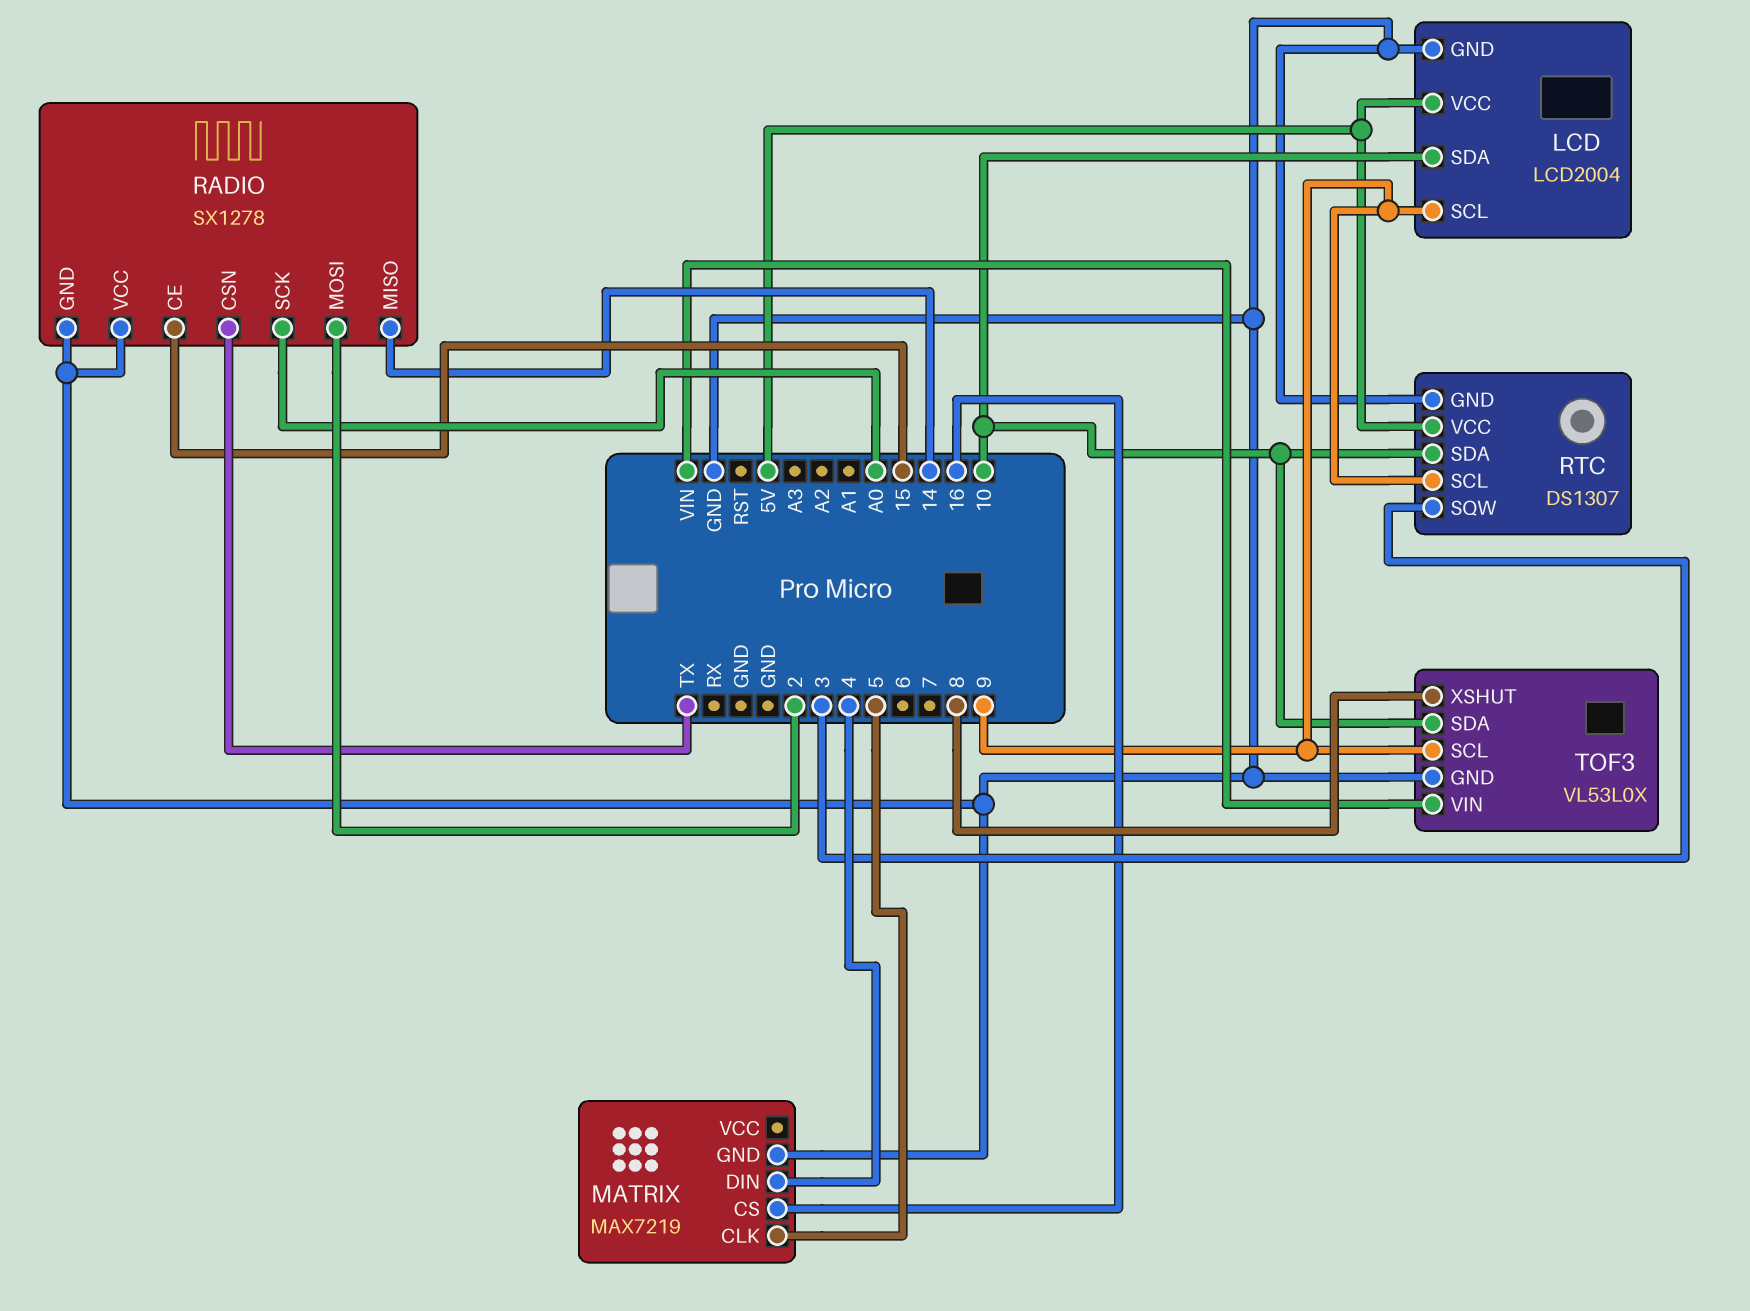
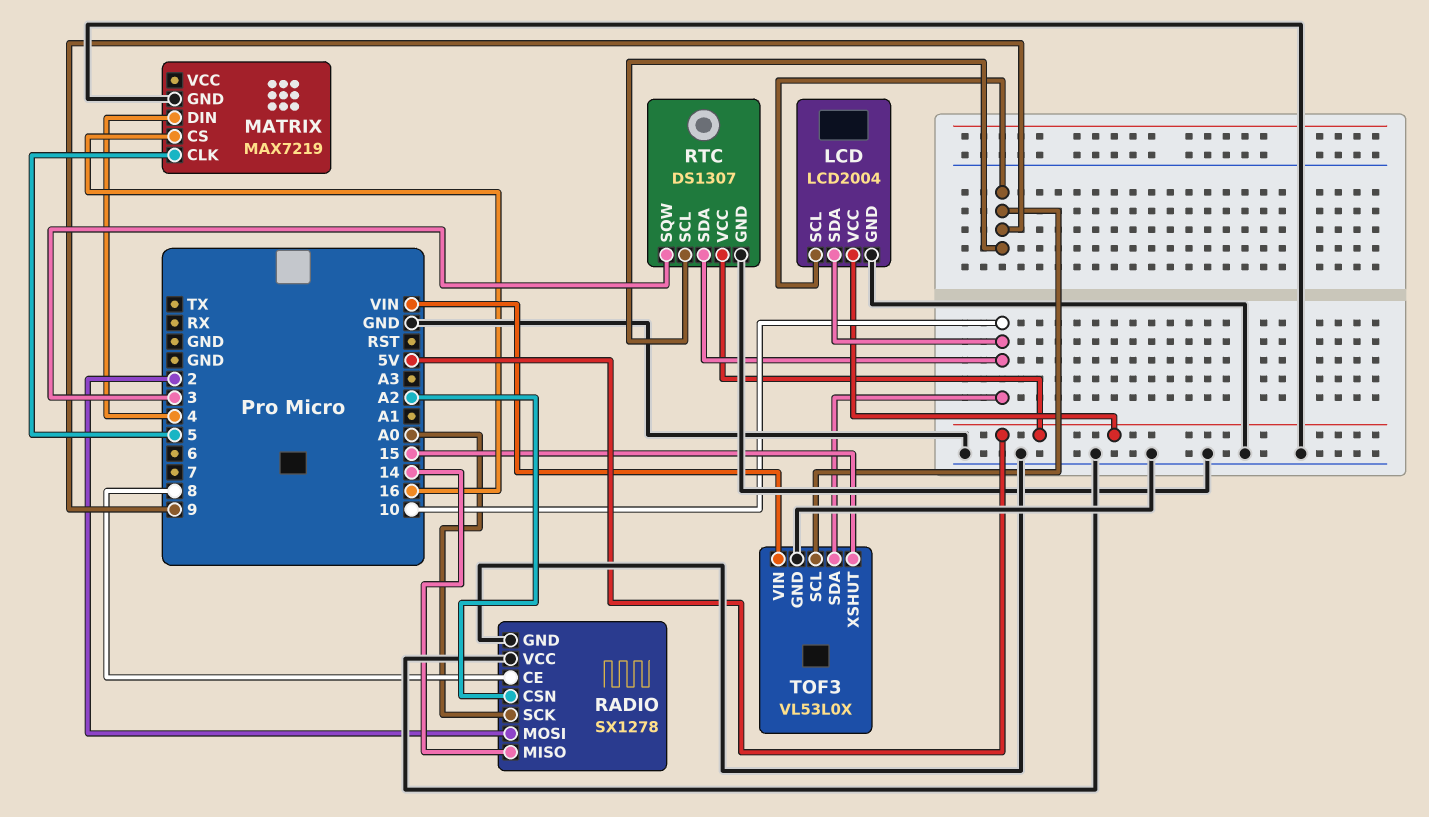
RADIO pin CE: 15 -> 8
RADIO pin CSN: TX -> A2
TOF3 pin XSHUT: 8 -> 15

